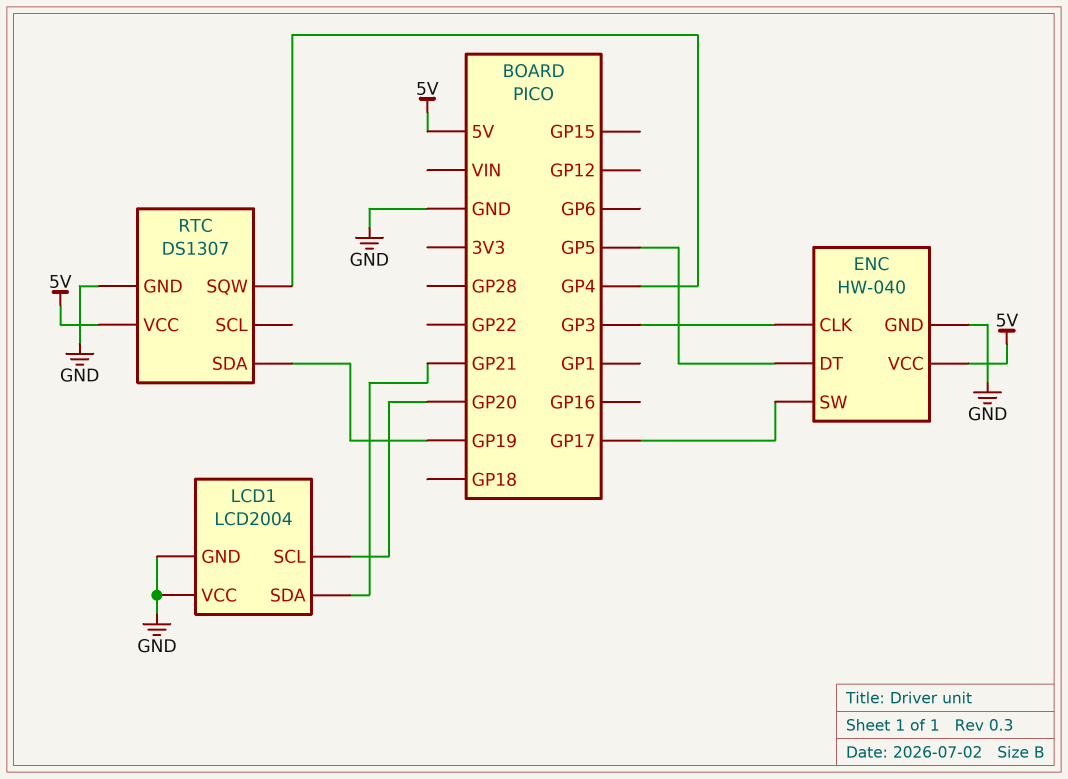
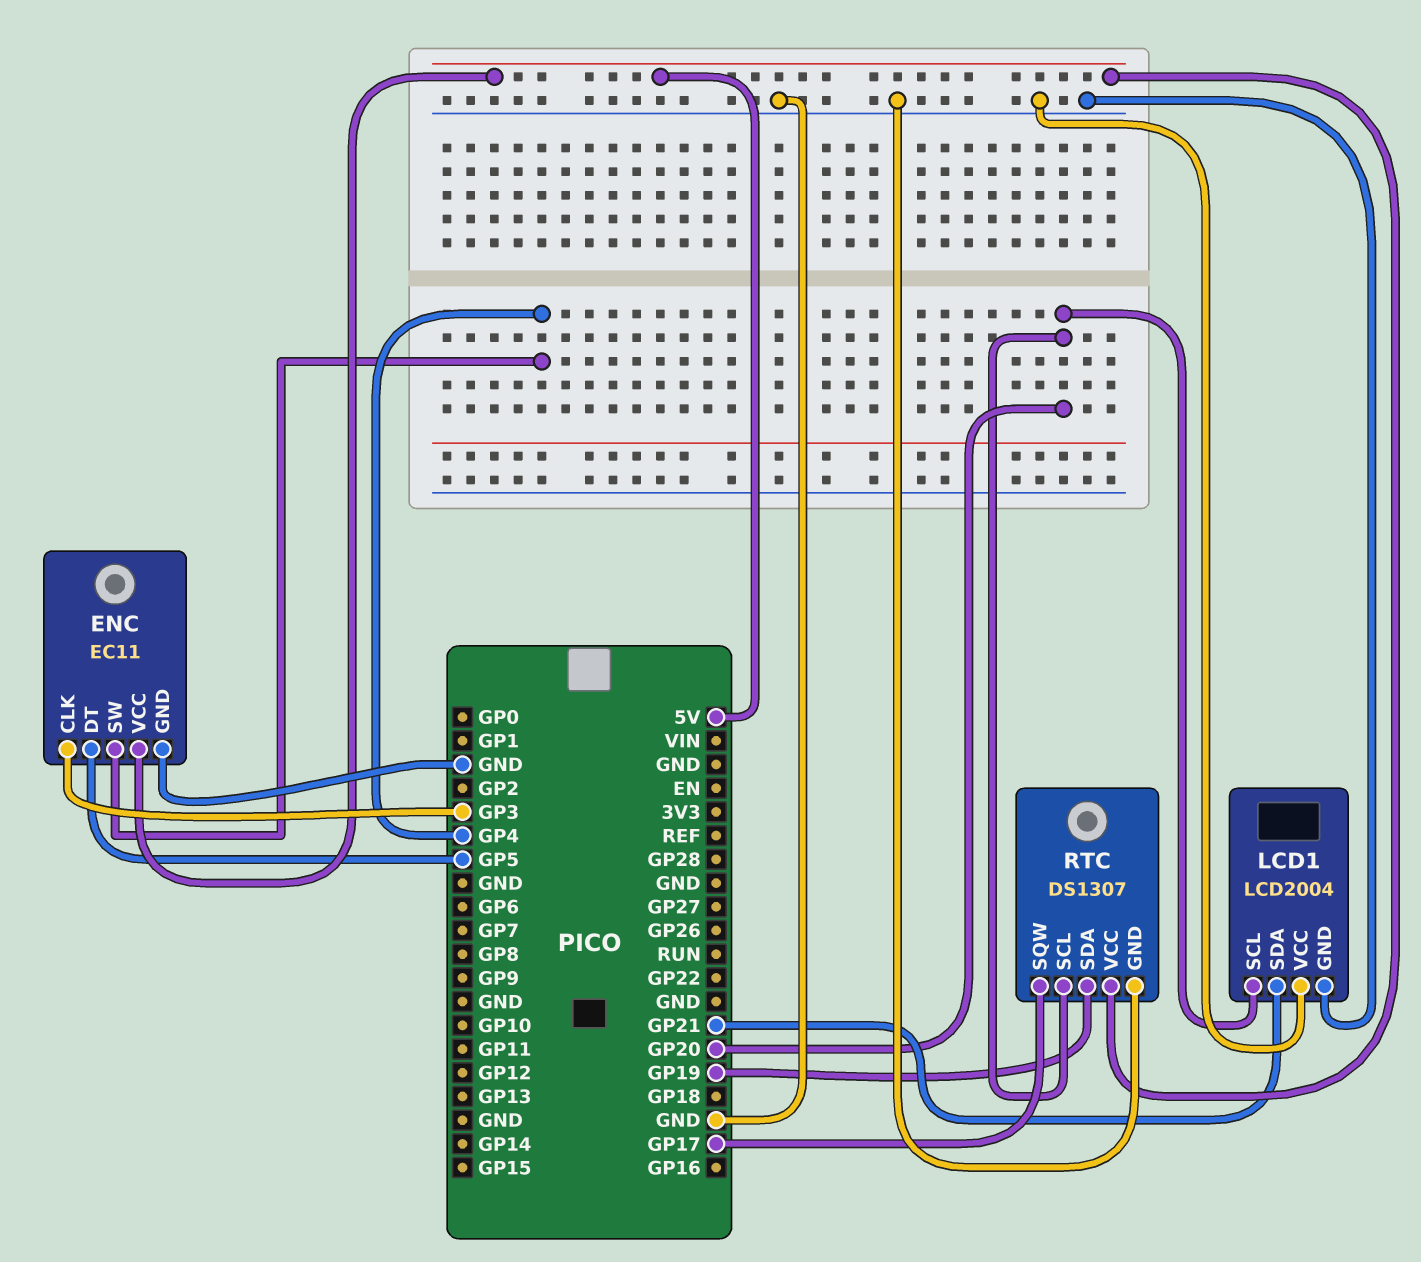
ENC: HW-040 -> EC11
ENC pin SW: GP17 -> GP4
RTC pin SCL: none -> GP20
RTC pin SQW: GP4 -> GP17

